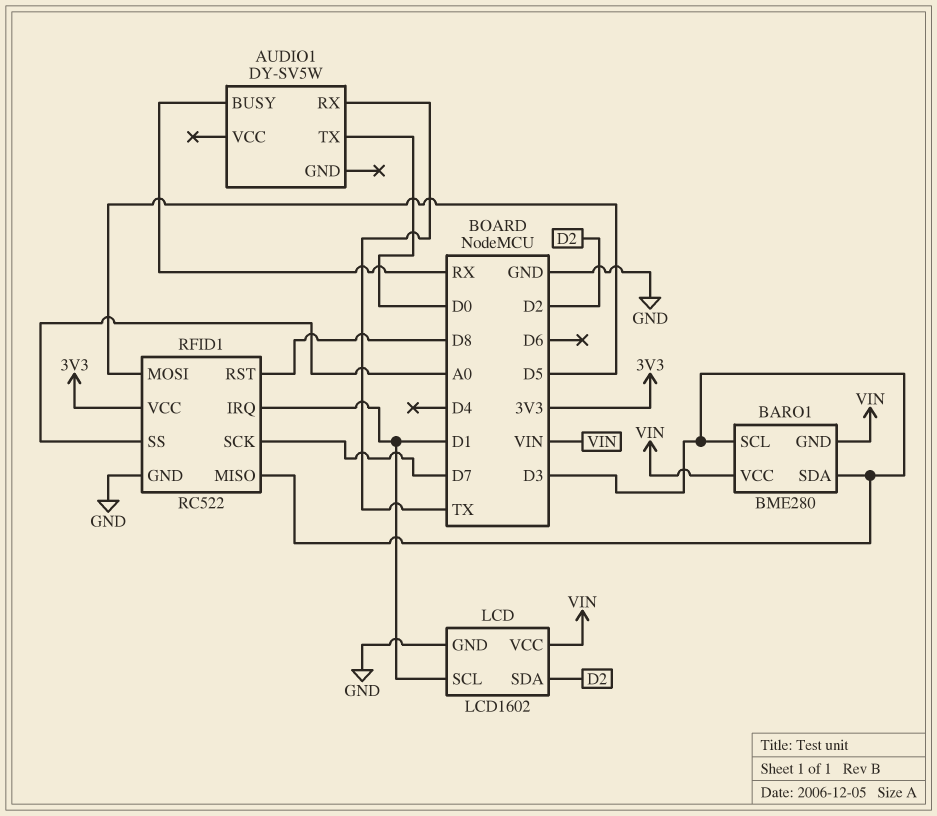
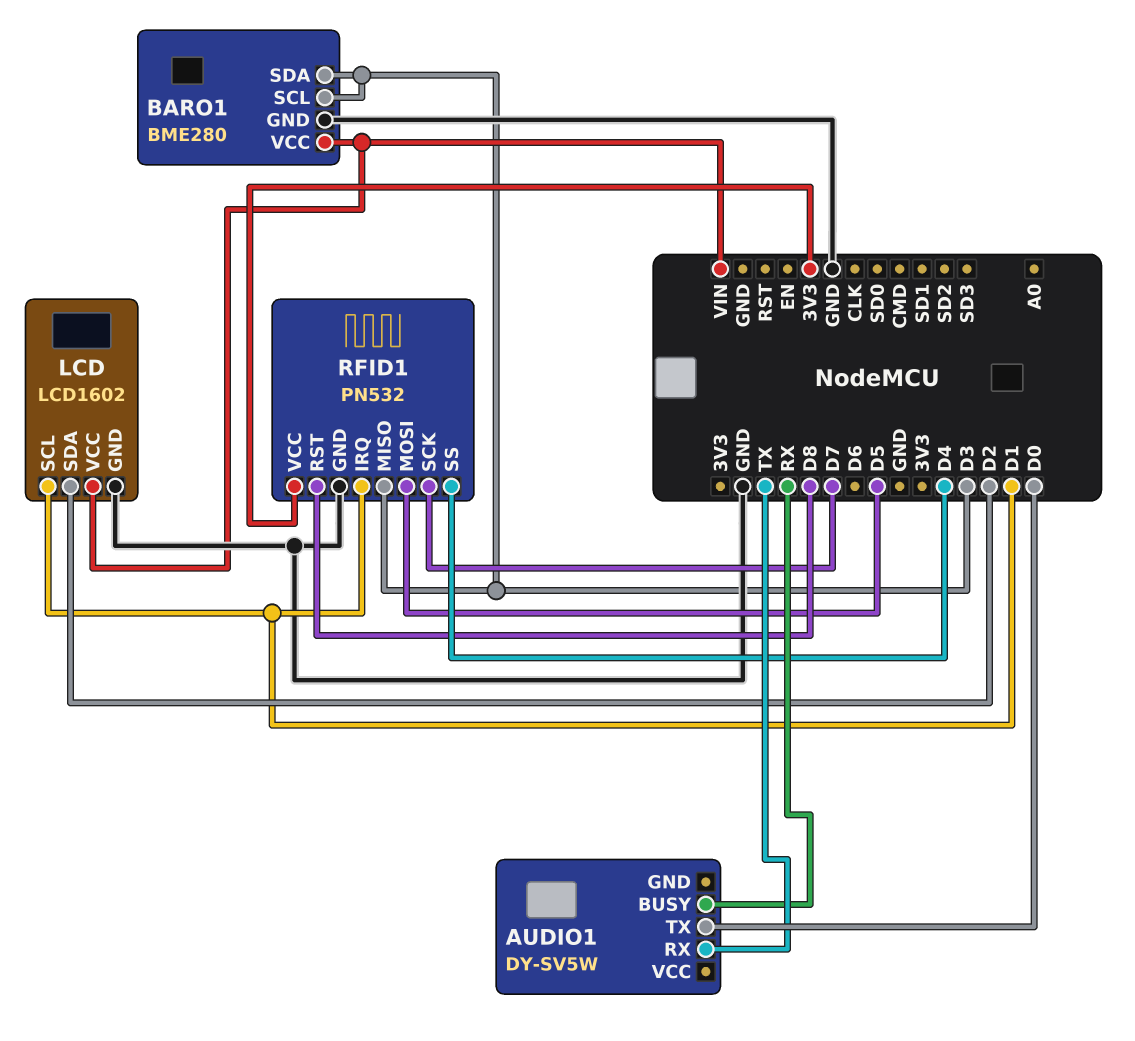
BARO1 pin GND: VIN -> GND
RFID1: RC522 -> PN532
RFID1 pin SS: A0 -> D4

